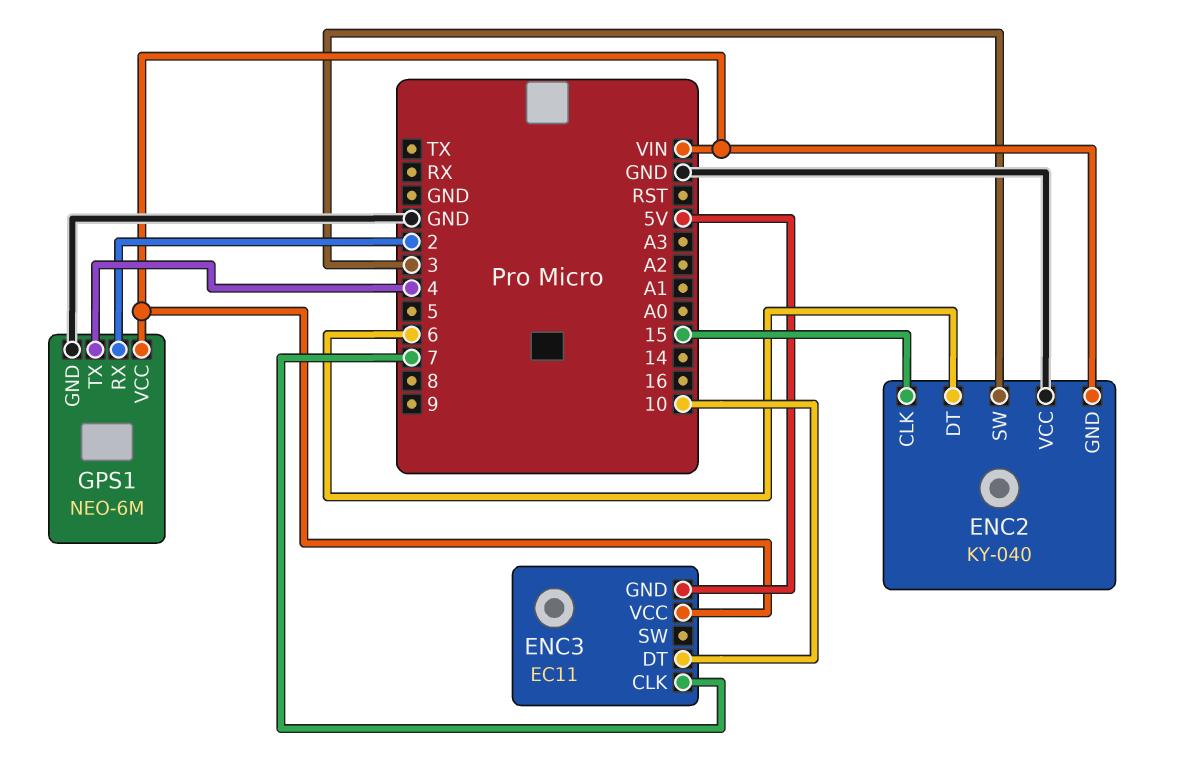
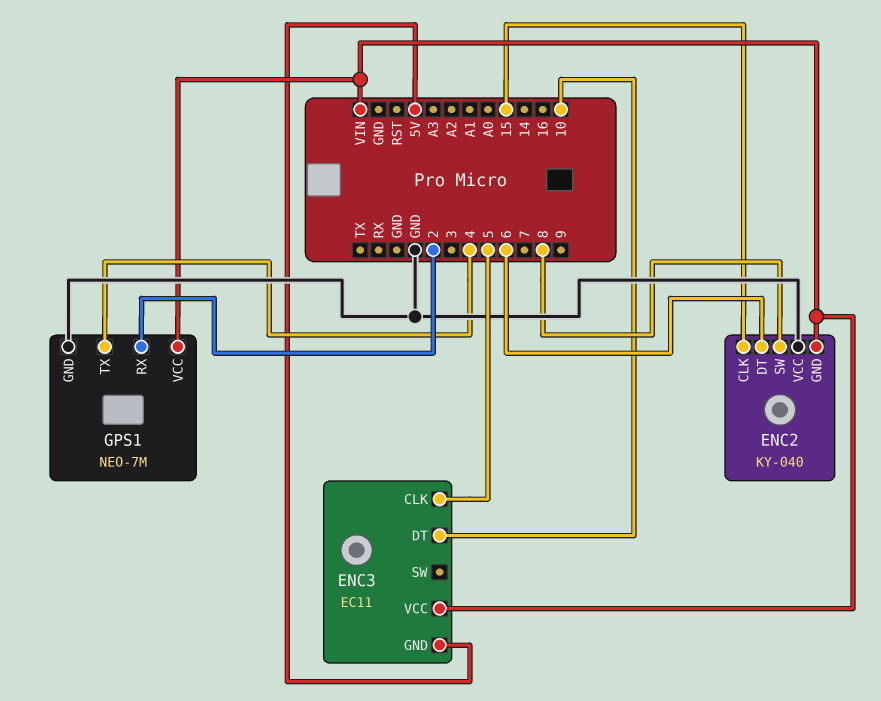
ENC2 pin SW: 3 -> 8
ENC3 pin CLK: 7 -> 5
GPS1: NEO-6M -> NEO-7M

